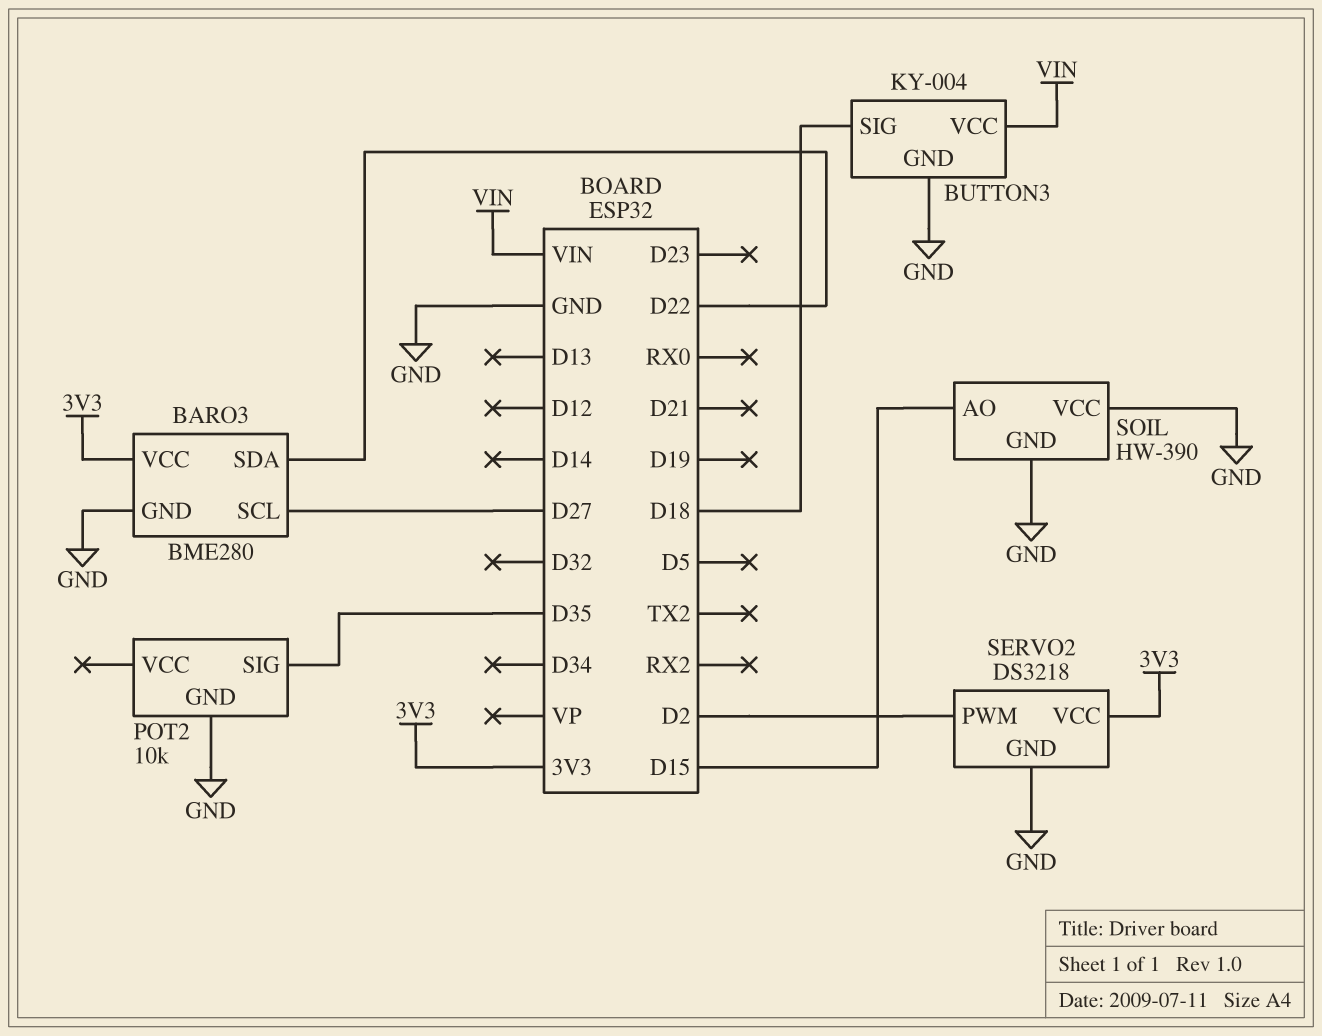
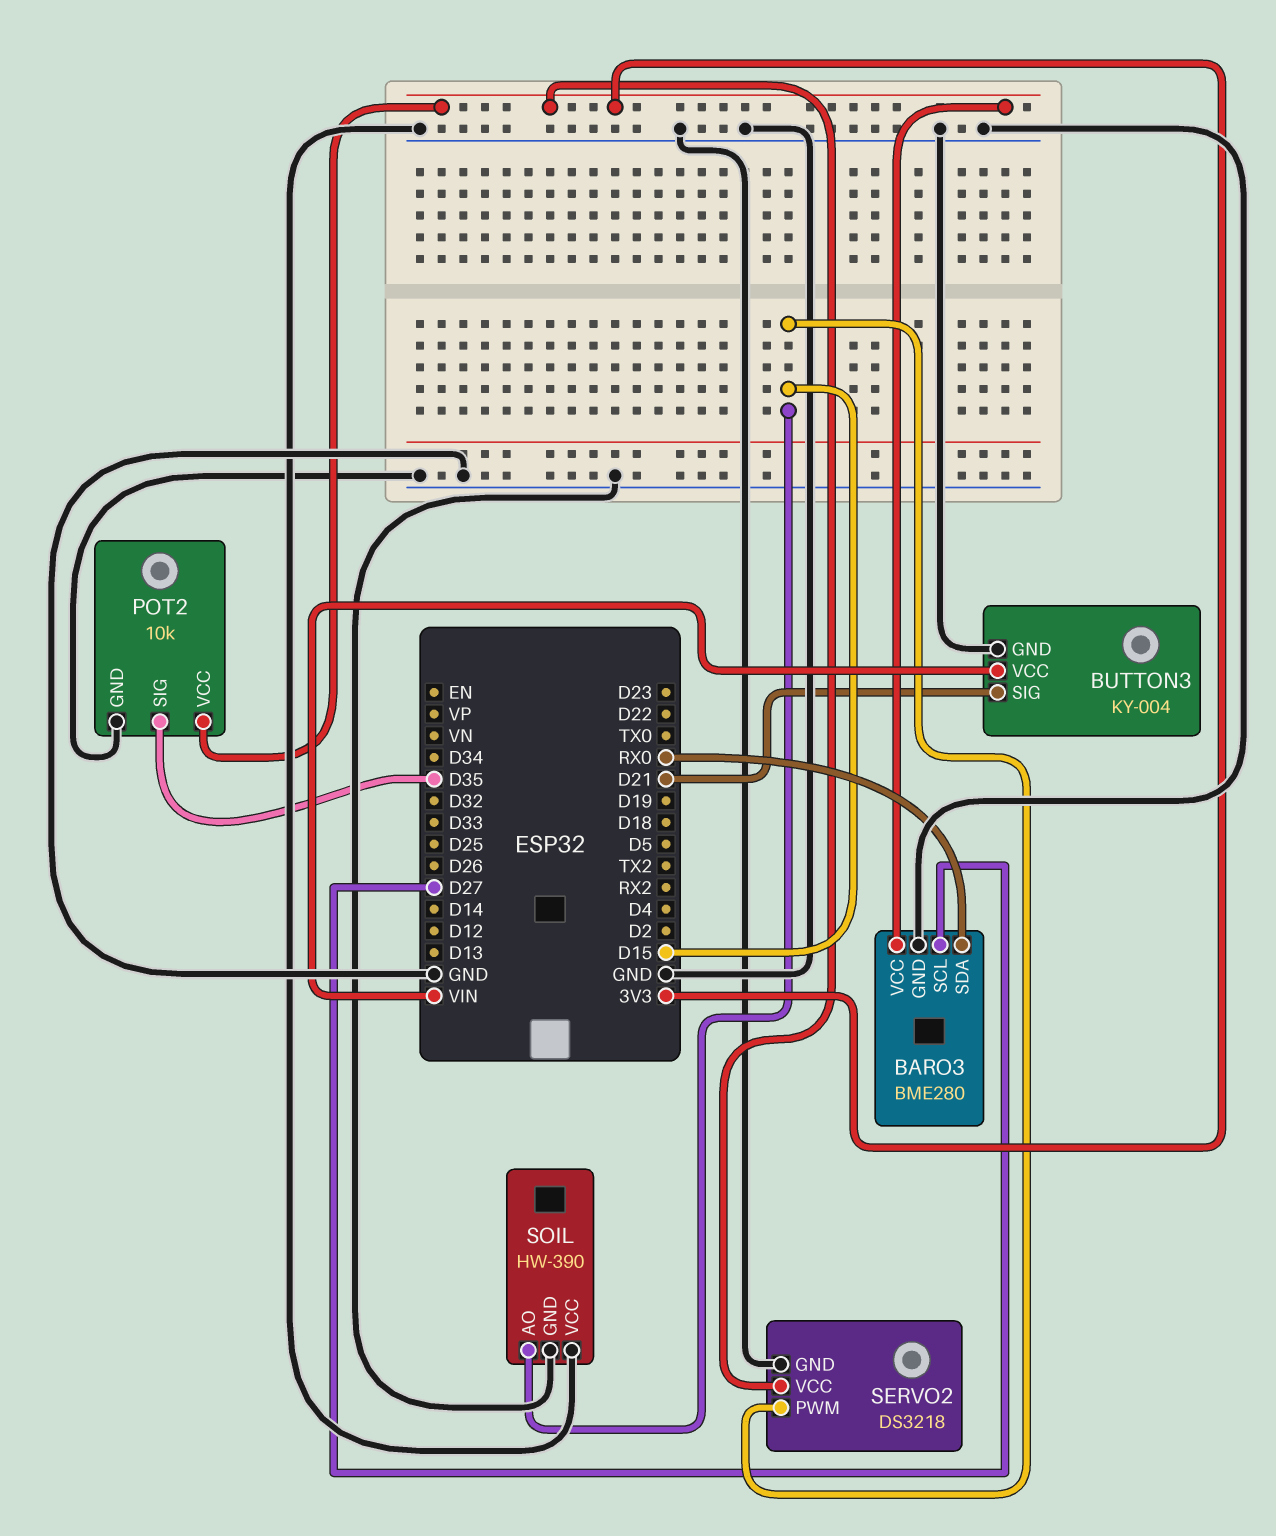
BARO3 pin SDA: D22 -> RX0
BUTTON3 pin SIG: D18 -> D21
POT2 pin VCC: none -> 3V3
SERVO2 pin PWM: D2 -> D15

